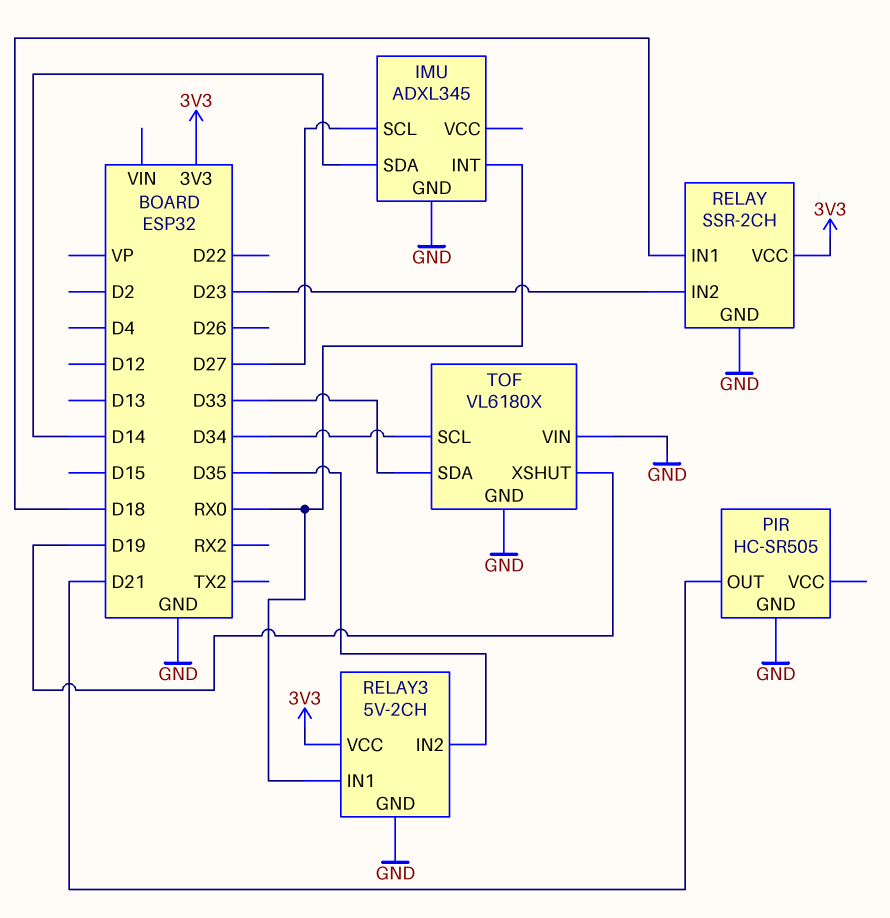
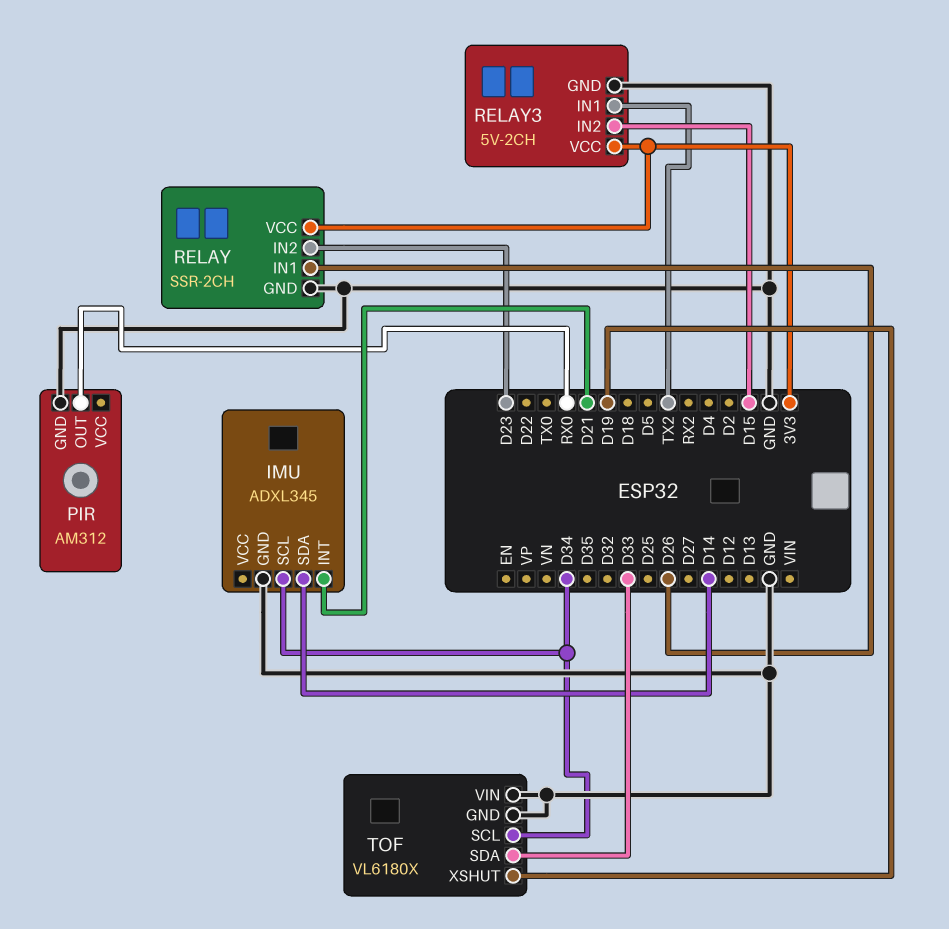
IMU pin INT: RX0 -> D21
IMU pin SCL: D27 -> D34
PIR: HC-SR505 -> AM312
PIR pin OUT: D21 -> RX0
RELAY pin IN1: D18 -> D26
RELAY3 pin IN1: RX0 -> TX2
RELAY3 pin IN2: D35 -> D15

